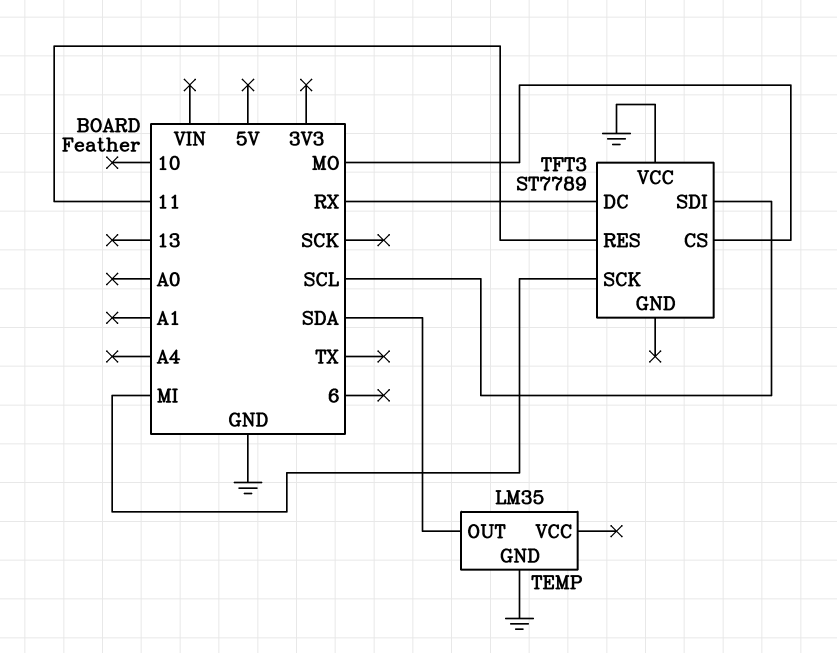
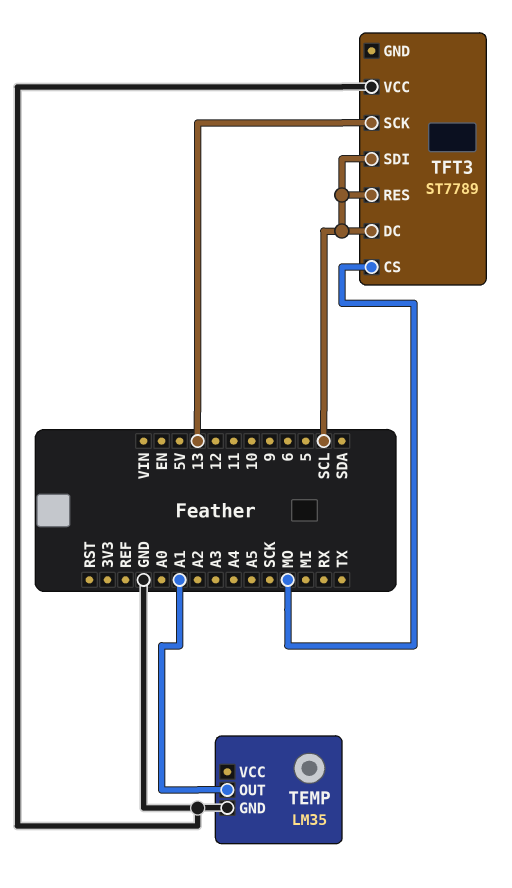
TEMP pin OUT: SDA -> A1
TFT3 pin DC: RX -> SCL
TFT3 pin RES: 11 -> SCL
TFT3 pin SCK: MI -> 13

